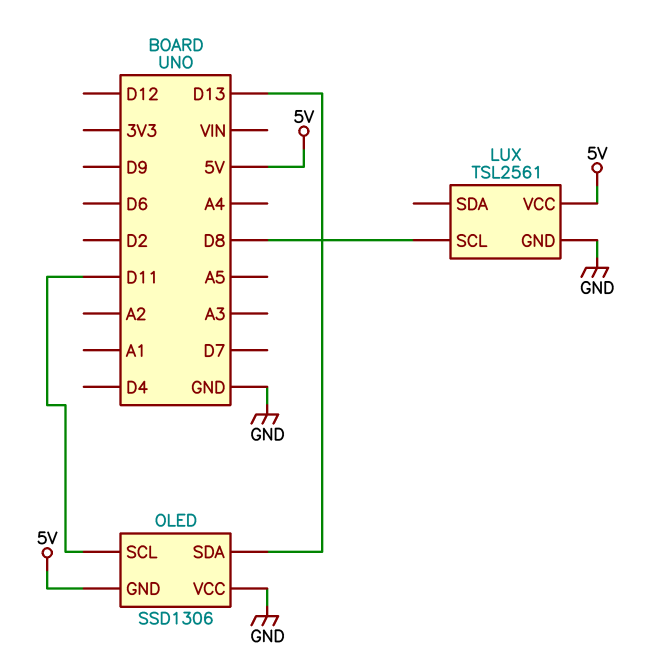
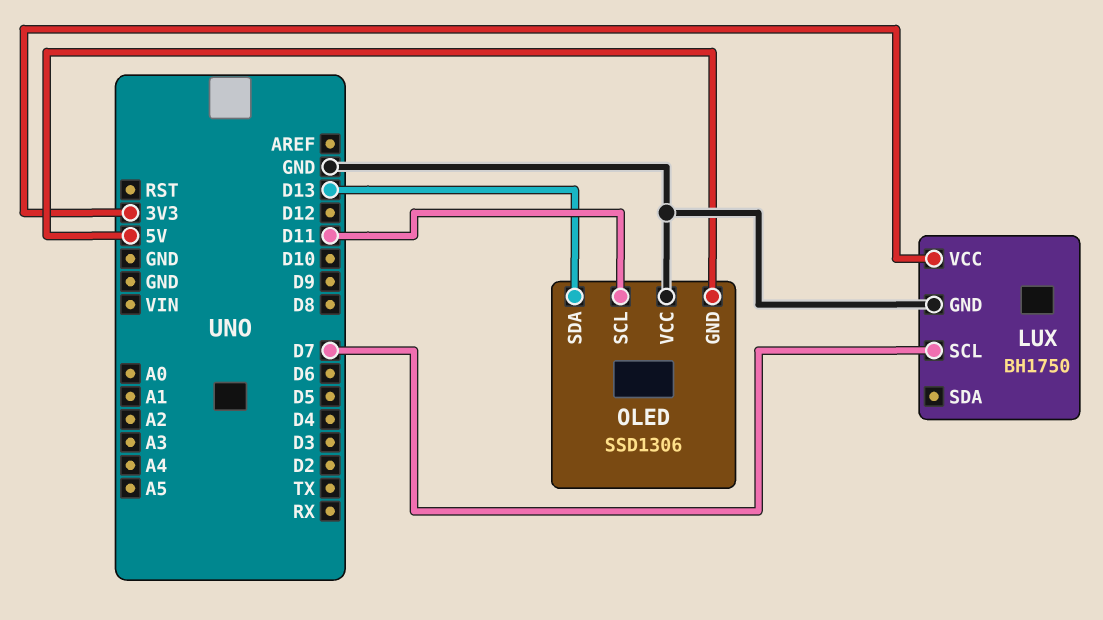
LUX: TSL2561 -> BH1750
LUX pin SCL: D8 -> D7
LUX pin VCC: 5V -> 3V3

